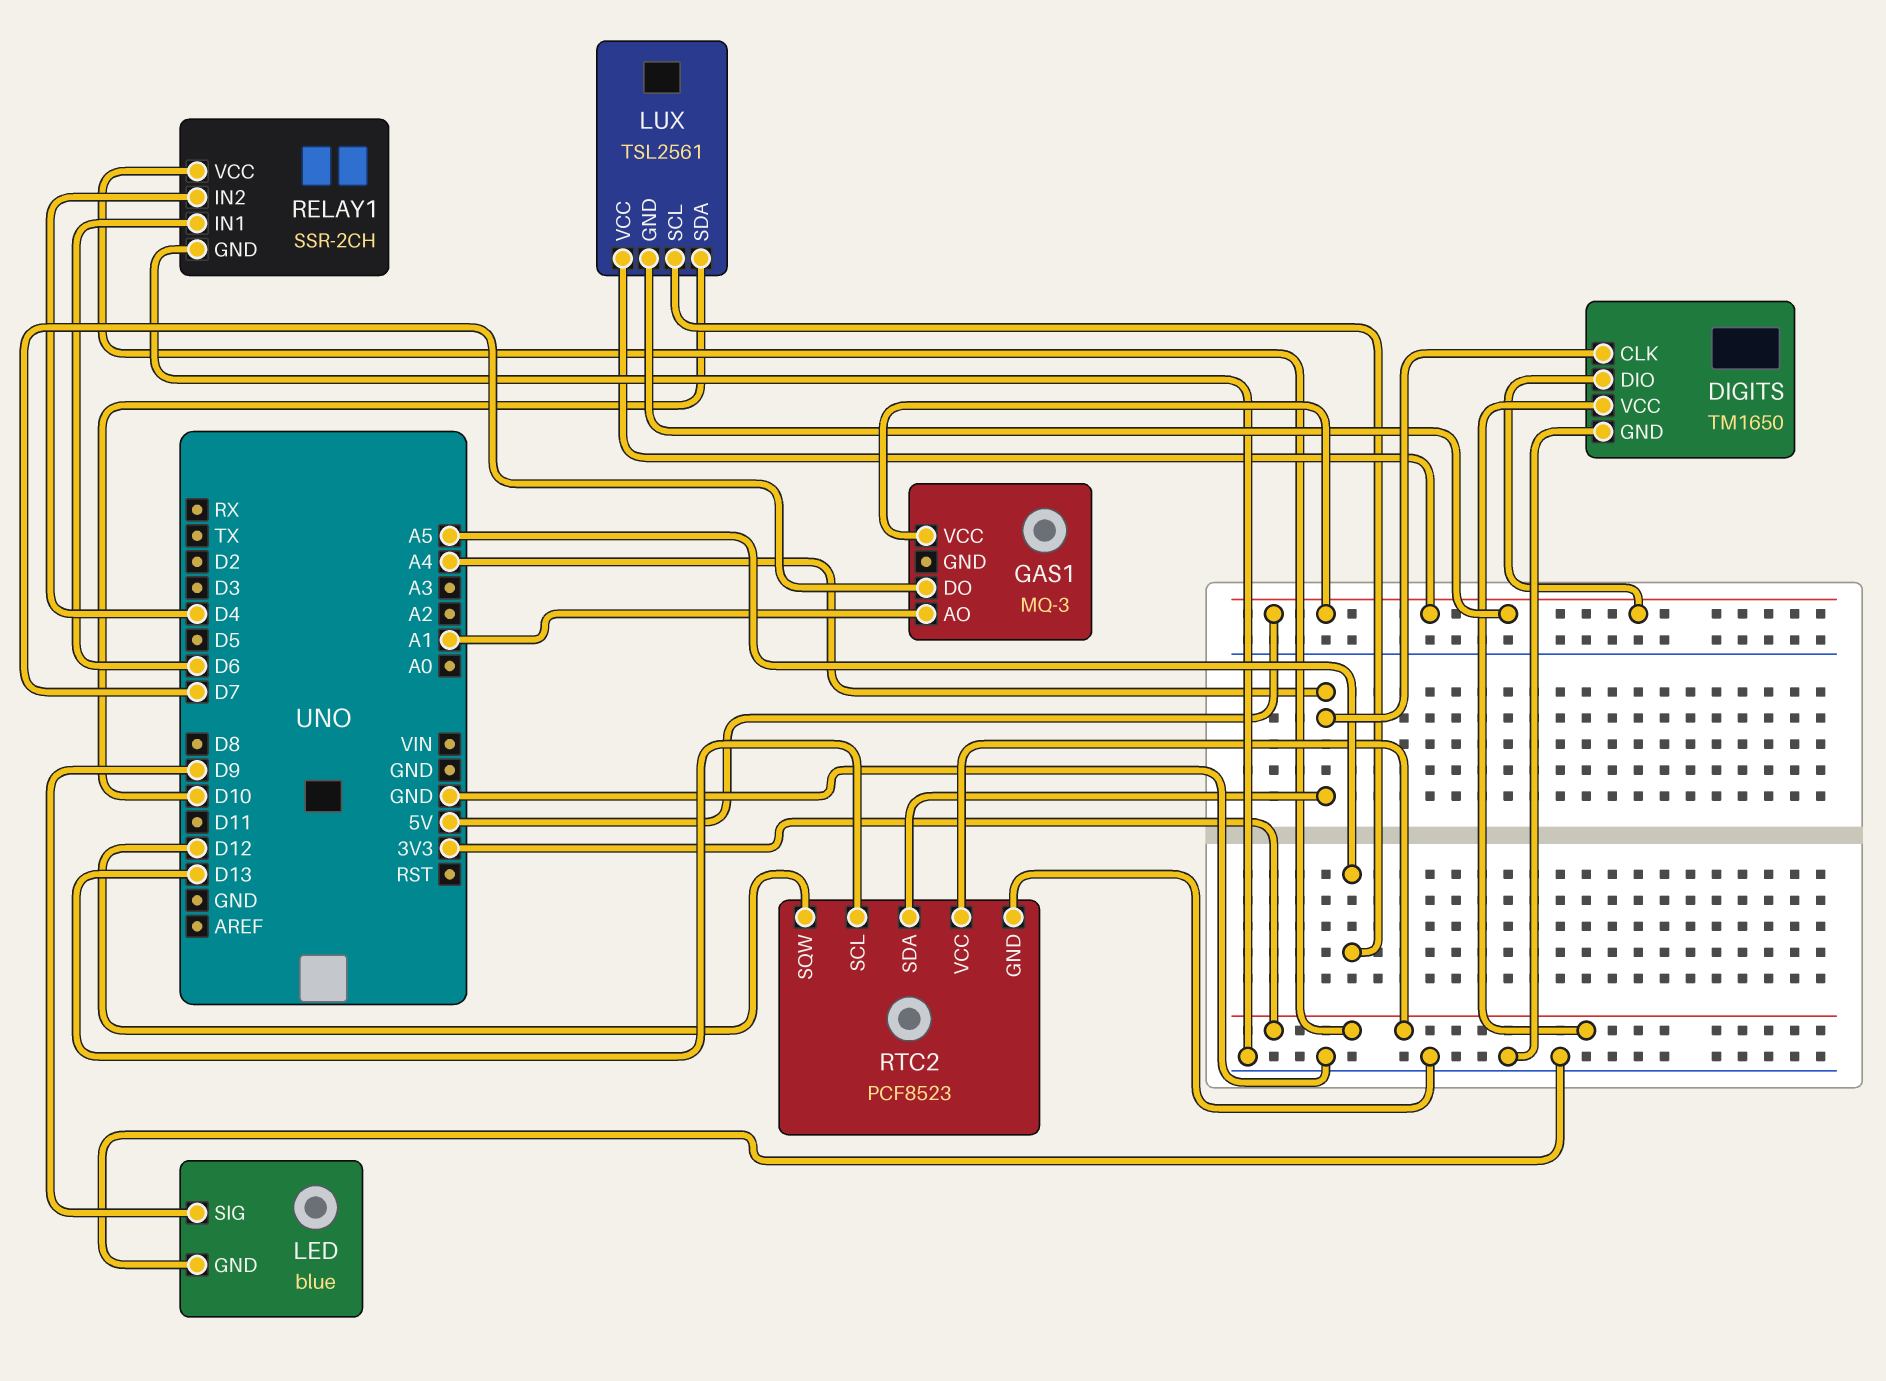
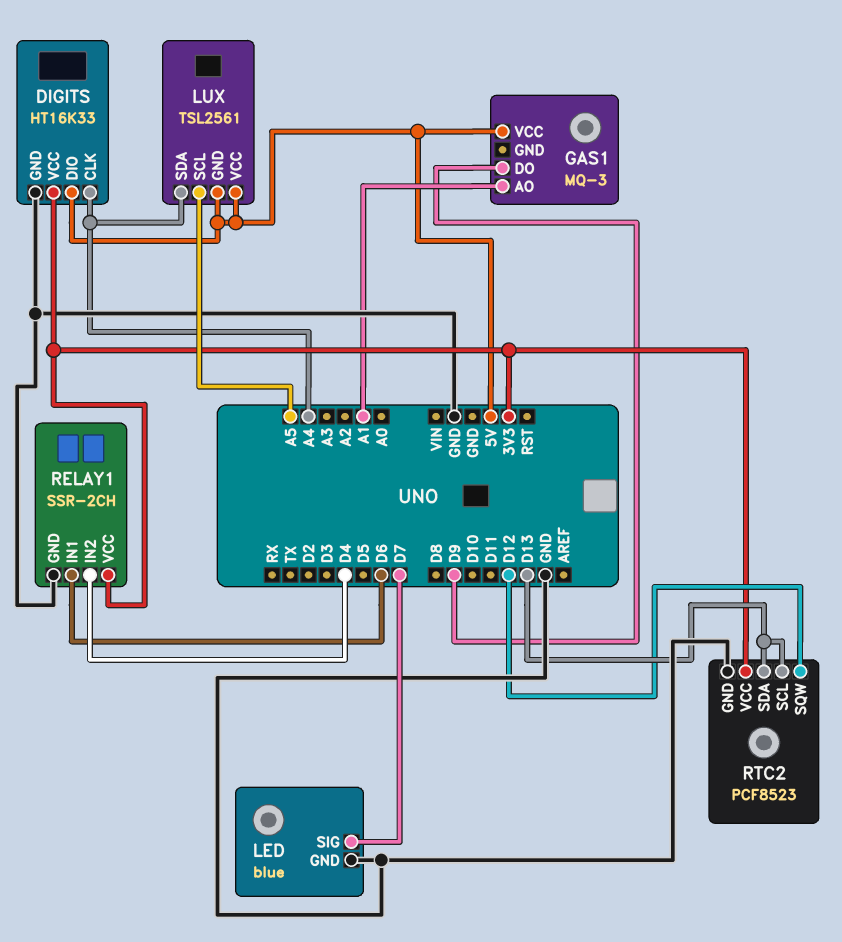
DIGITS: TM1650 -> HT16K33
GAS1 pin DO: D7 -> D9
LED pin SIG: D9 -> D7
LUX pin SDA: D10 -> A4
RTC2 pin SDA: A4 -> D13

